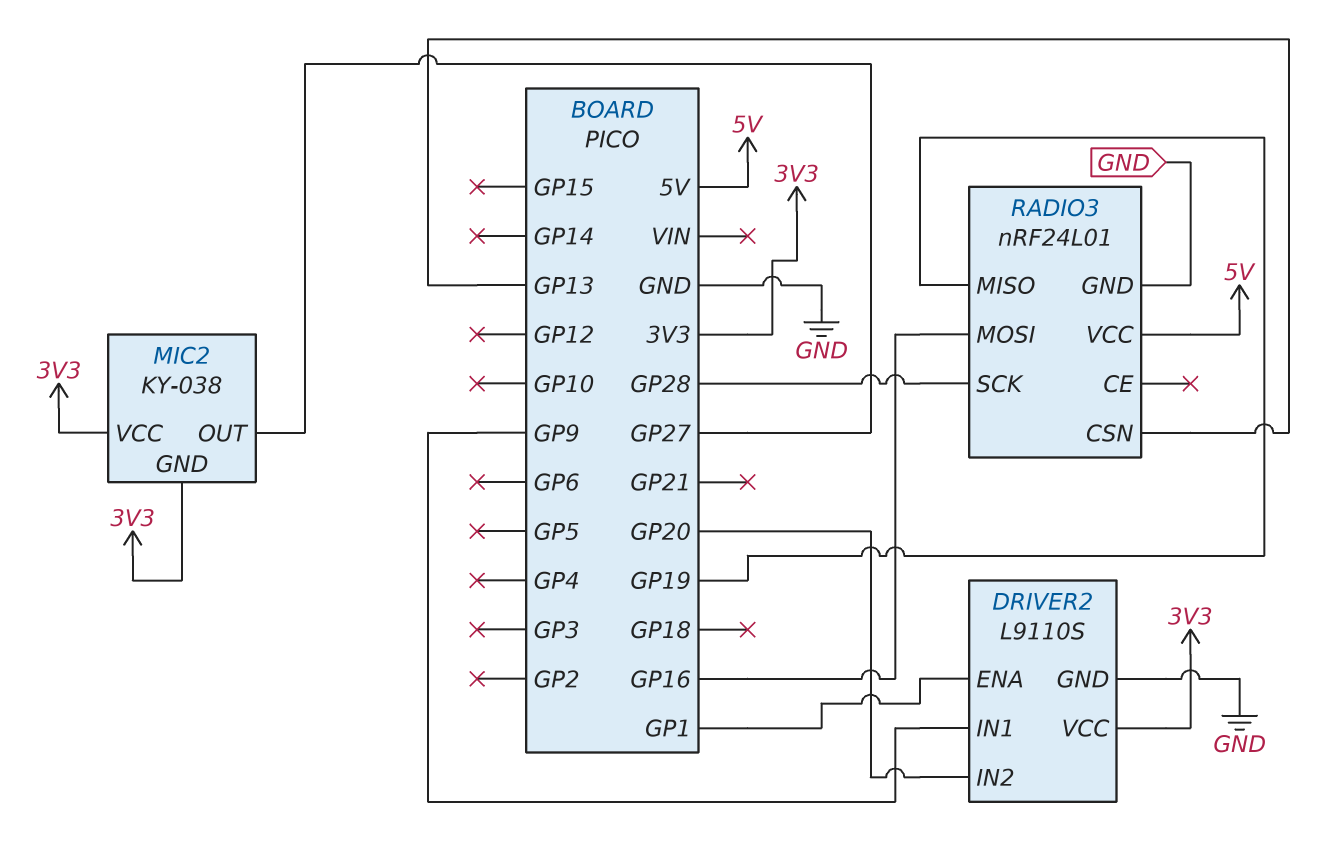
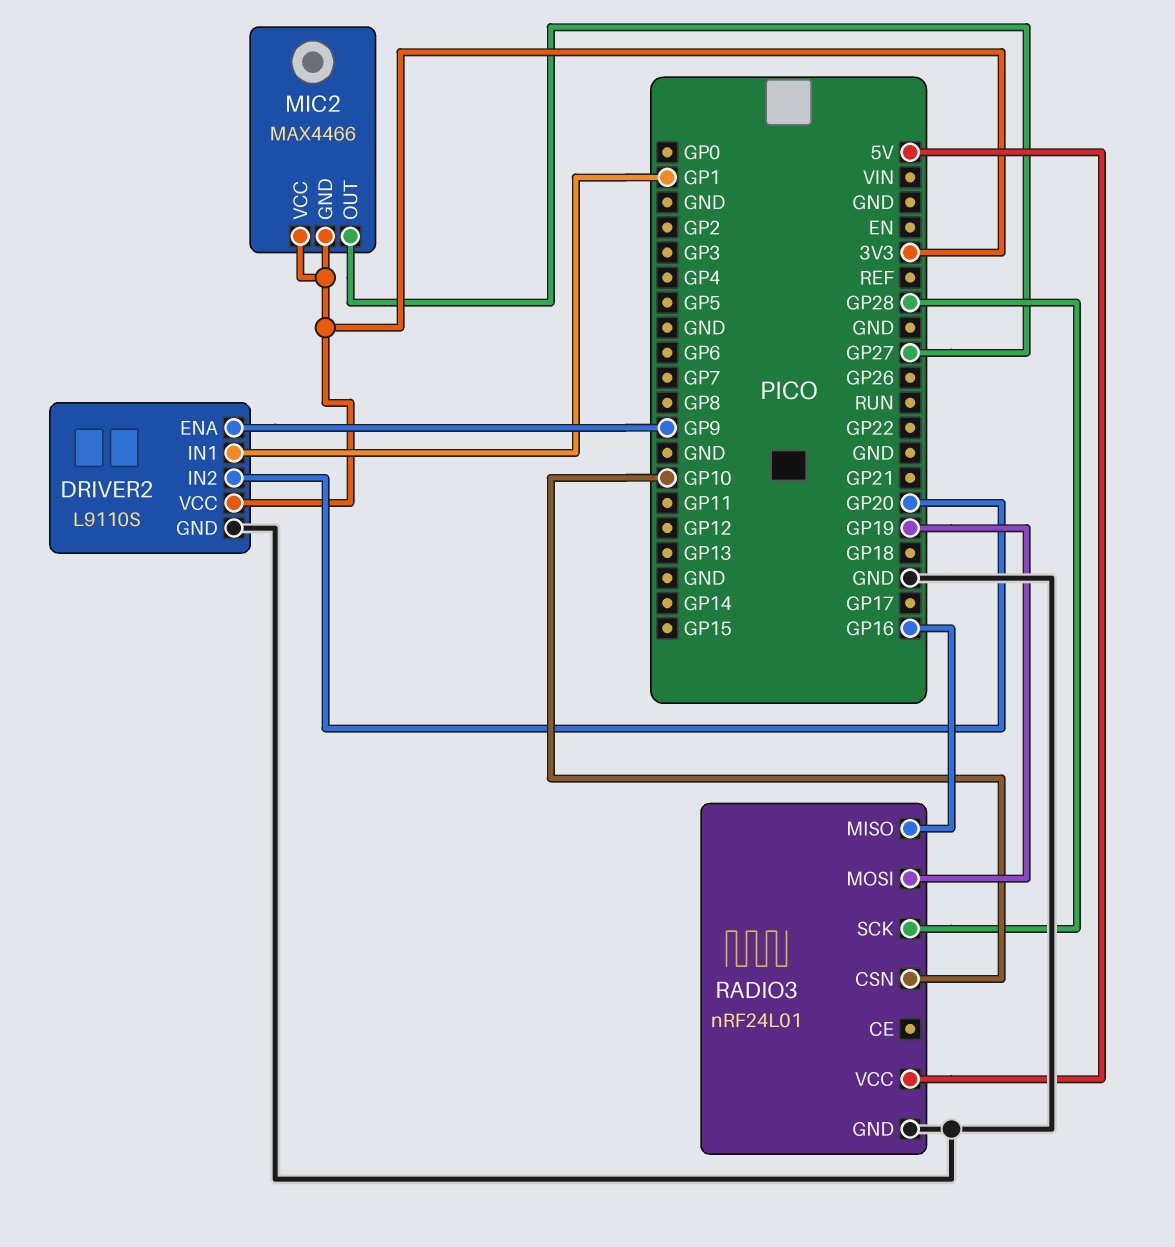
DRIVER2 pin ENA: GP1 -> GP9
DRIVER2 pin IN1: GP9 -> GP1
MIC2: KY-038 -> MAX4466
RADIO3 pin CSN: GP13 -> GP10
RADIO3 pin MISO: GP19 -> GP16
RADIO3 pin MOSI: GP16 -> GP19

